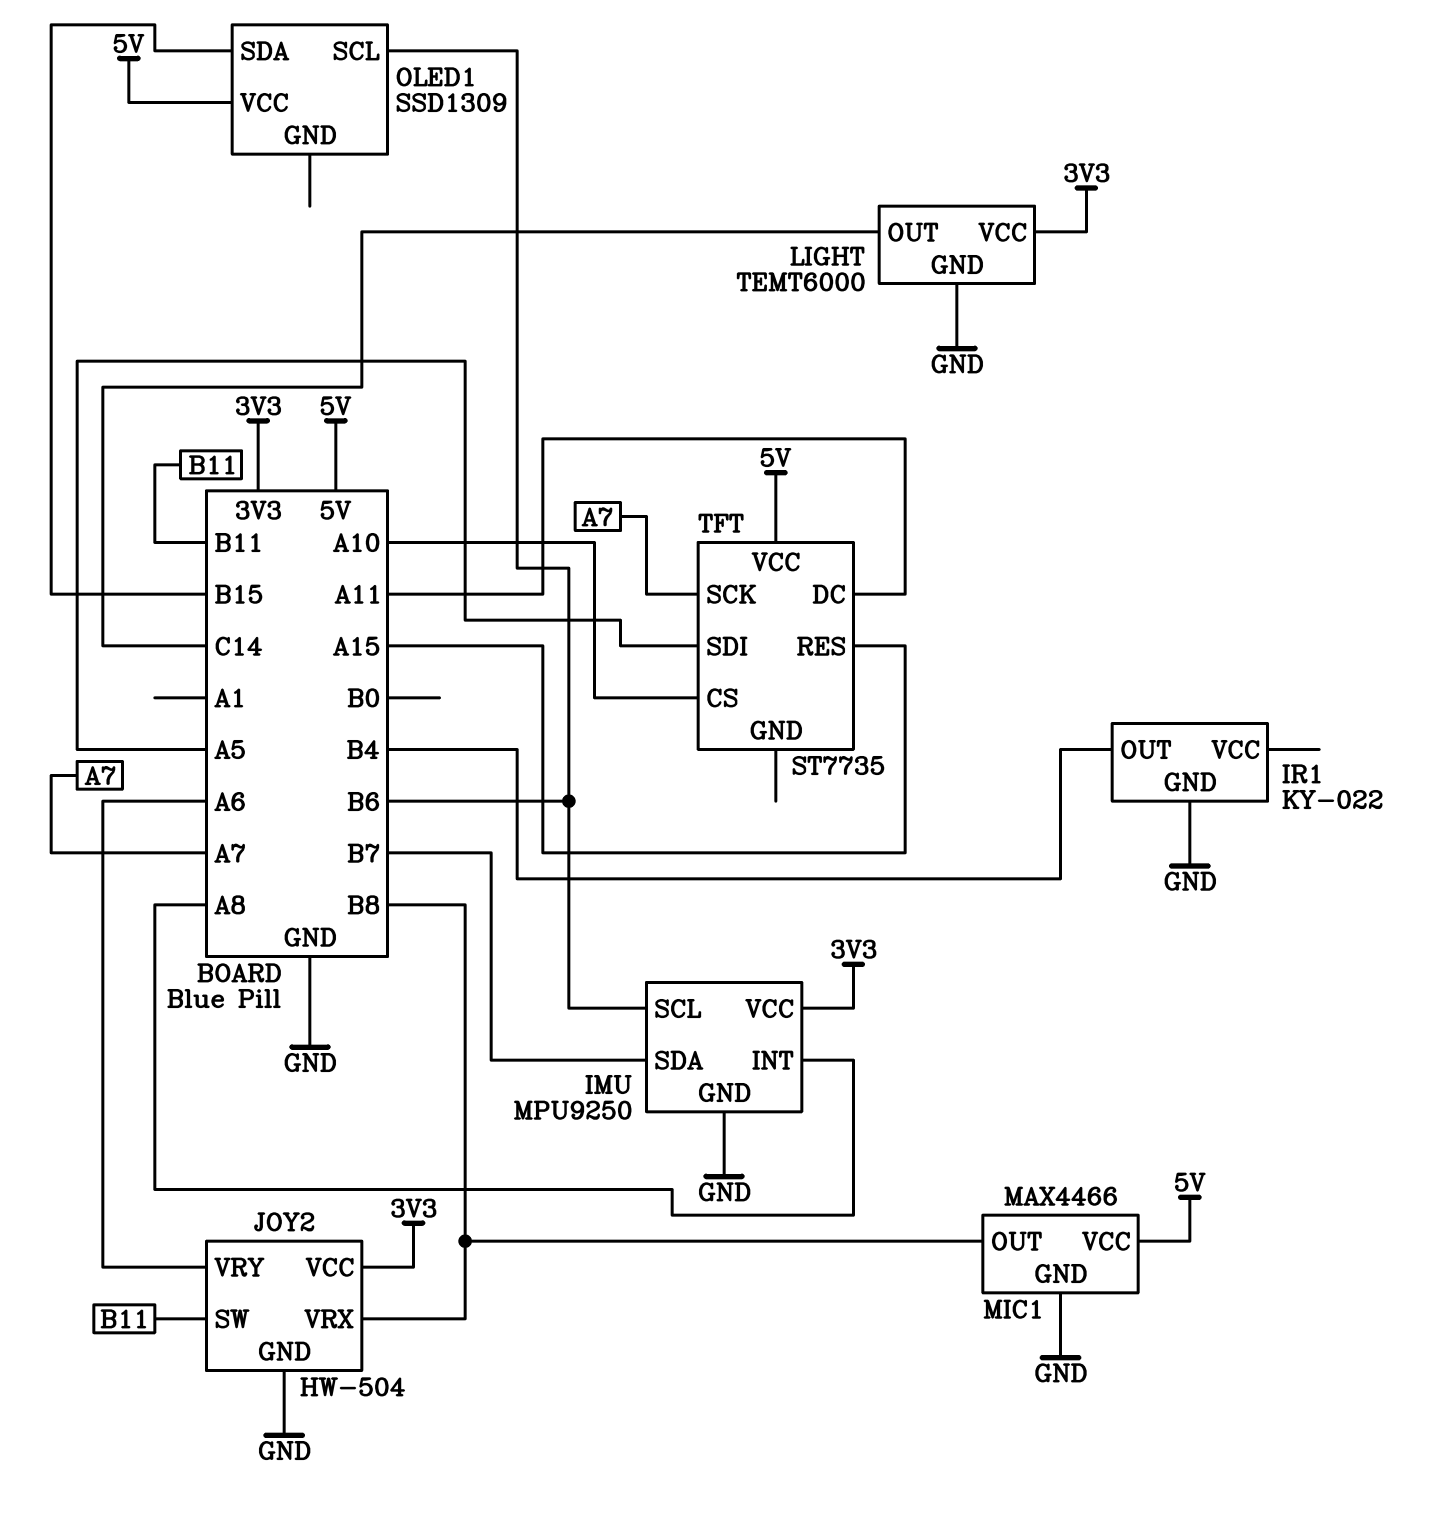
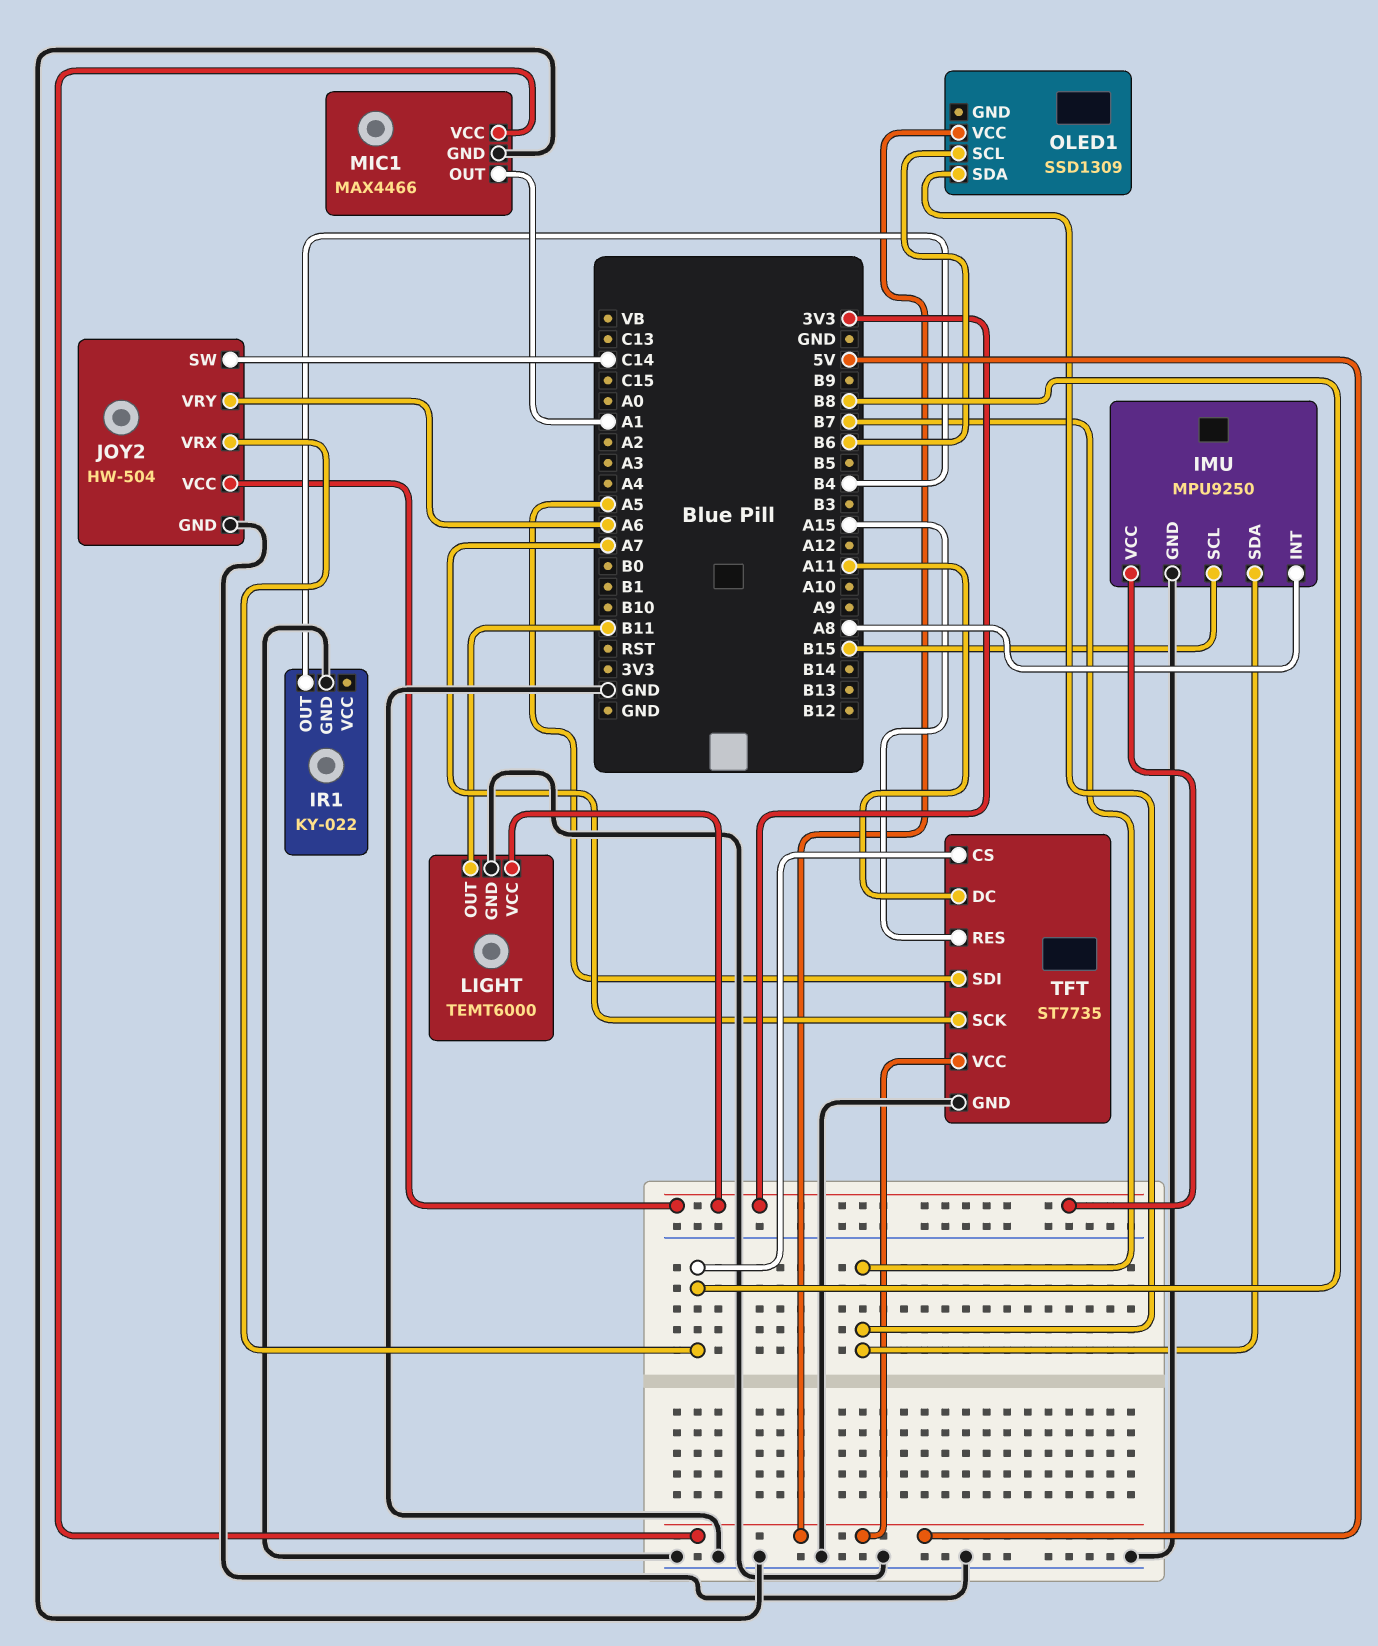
IMU pin SCL: B6 -> B15
JOY2 pin SW: B11 -> C14
LIGHT pin OUT: C14 -> B11
MIC1 pin OUT: B8 -> A1
OLED1 pin SDA: B15 -> B7
TFT pin CS: A10 -> B8
TFT pin GND: none -> GND

